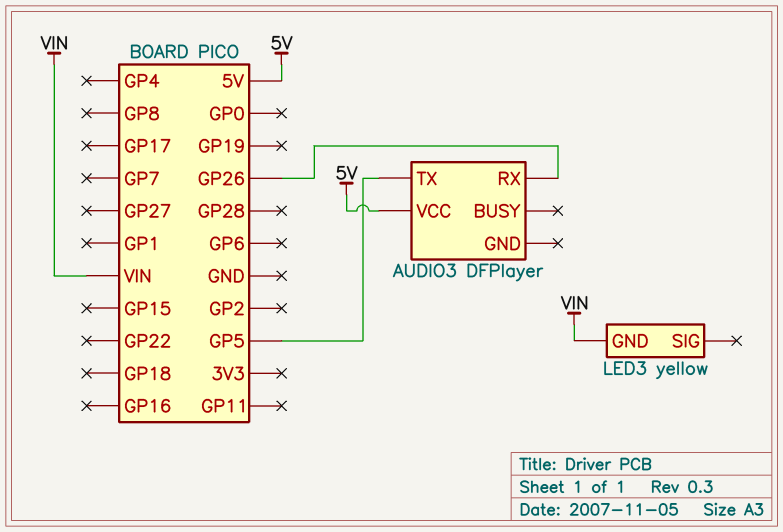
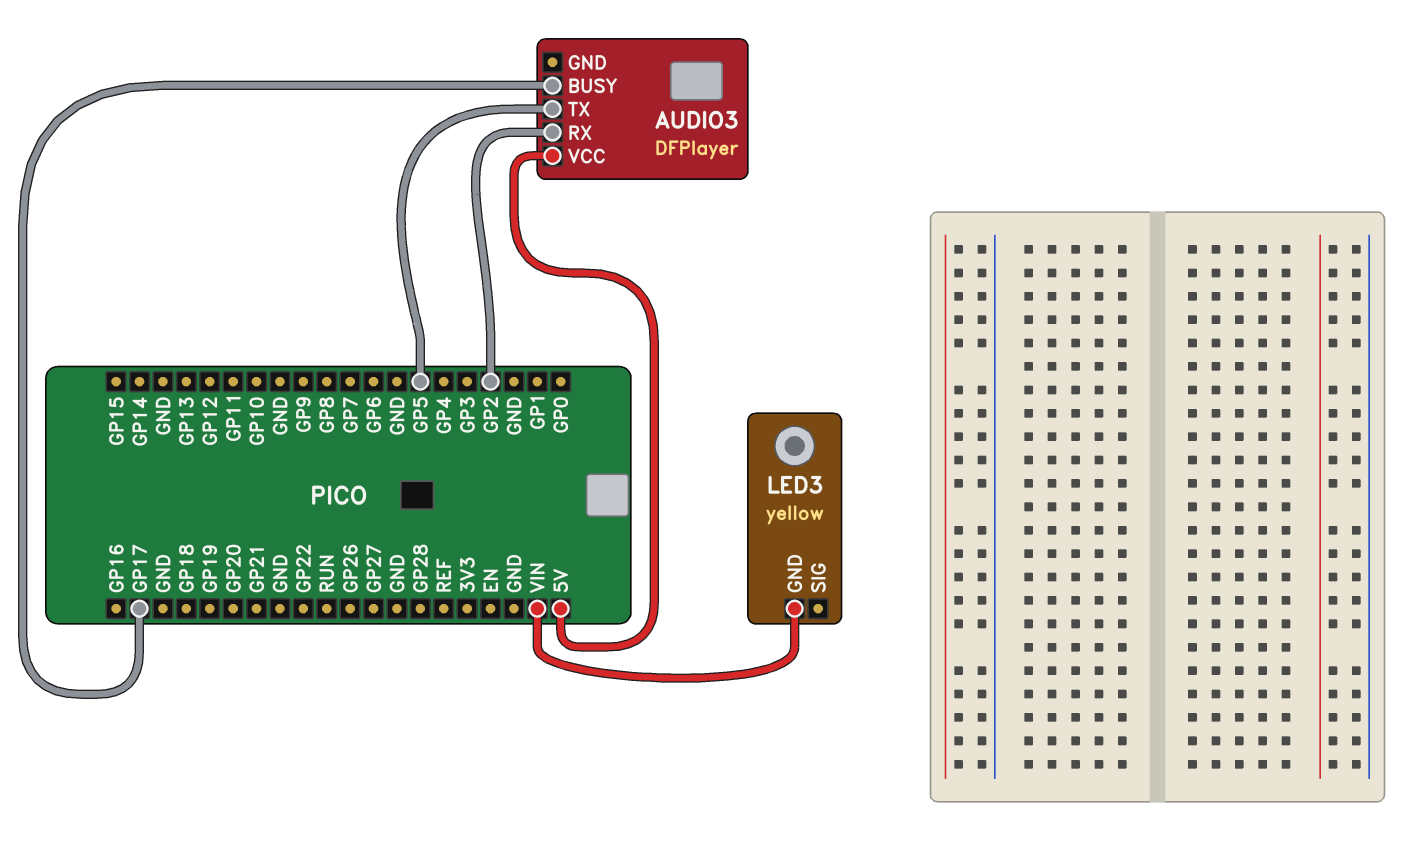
AUDIO3 pin BUSY: none -> GP17
AUDIO3 pin RX: GP26 -> GP2

